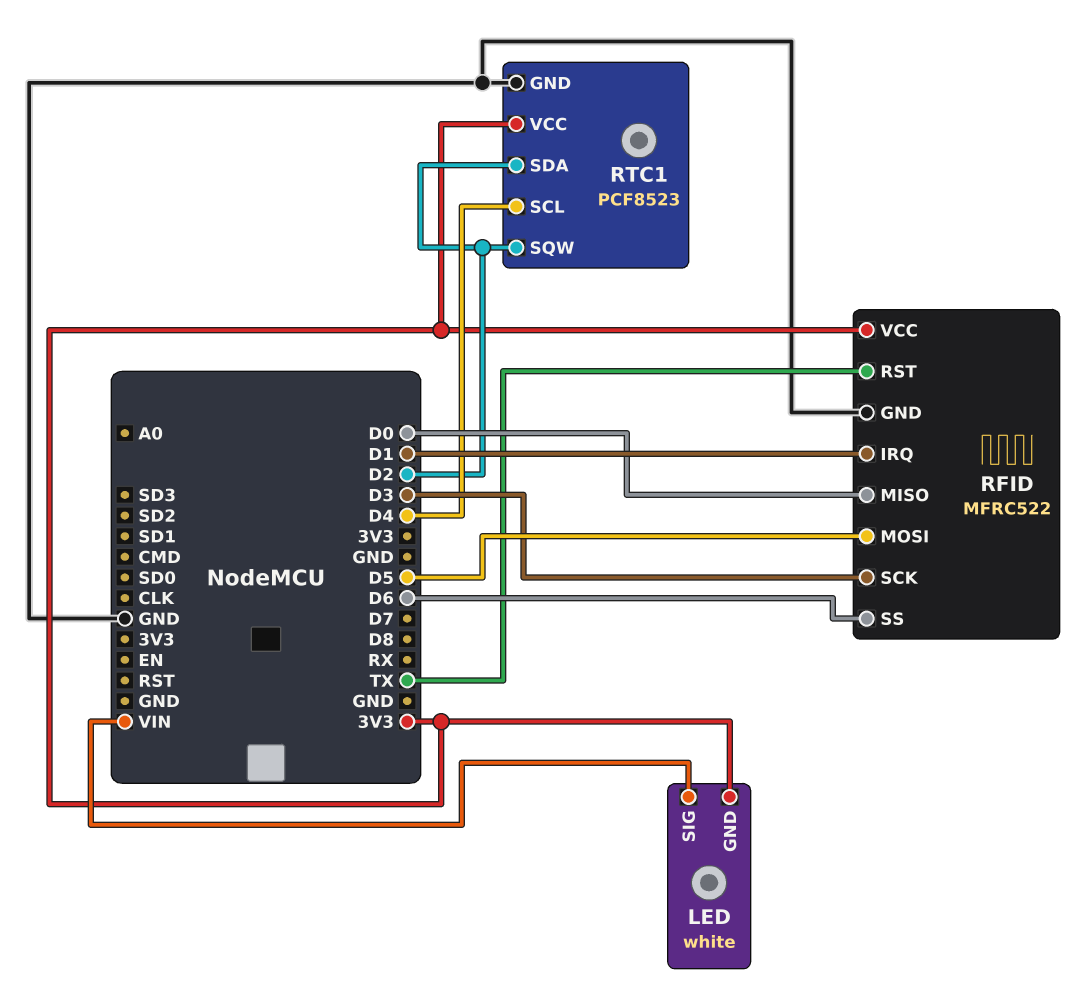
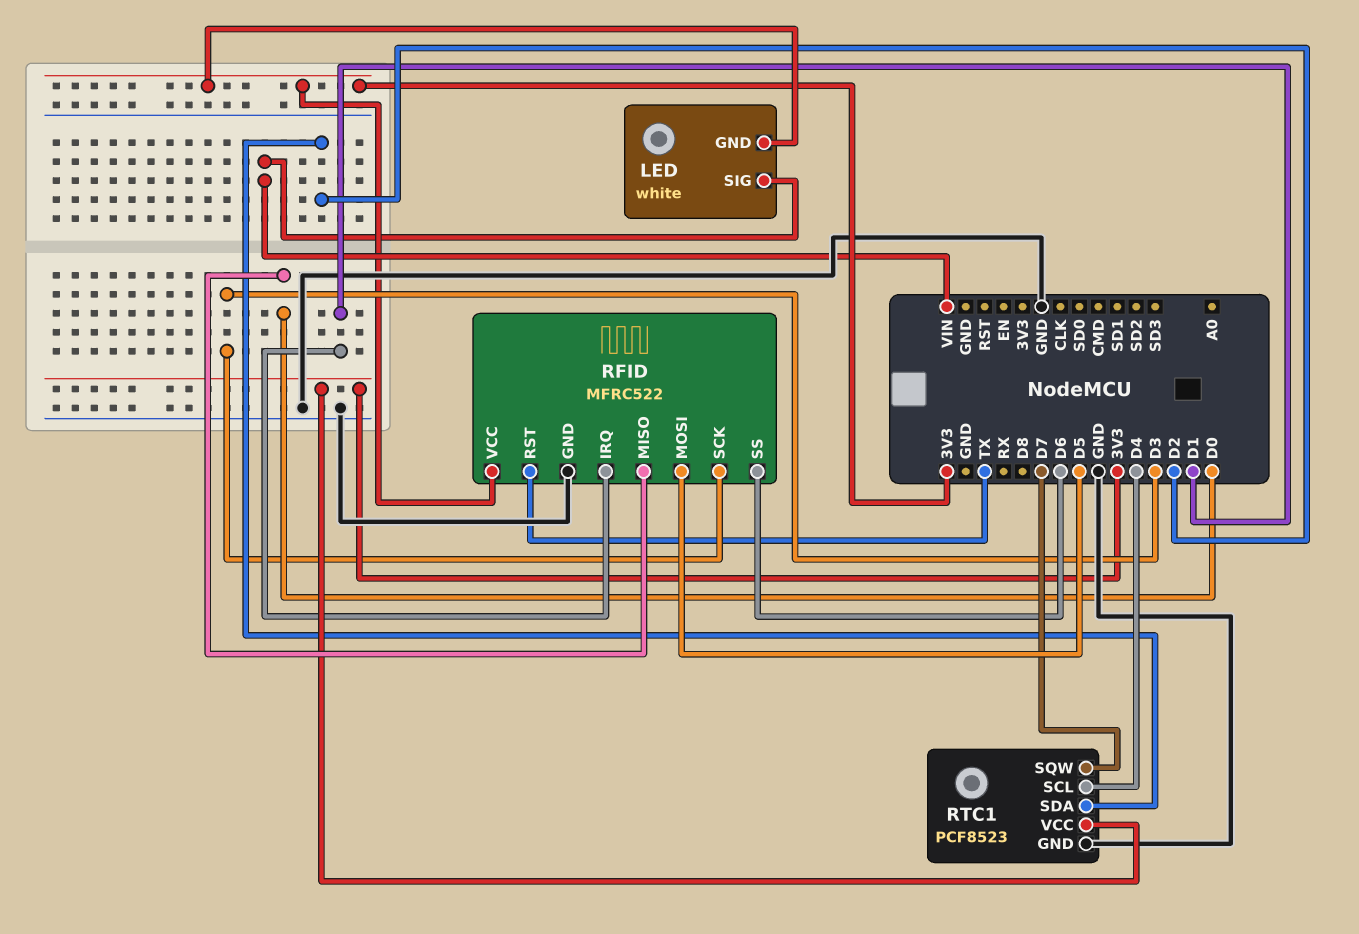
RTC1 pin SQW: D2 -> D7

